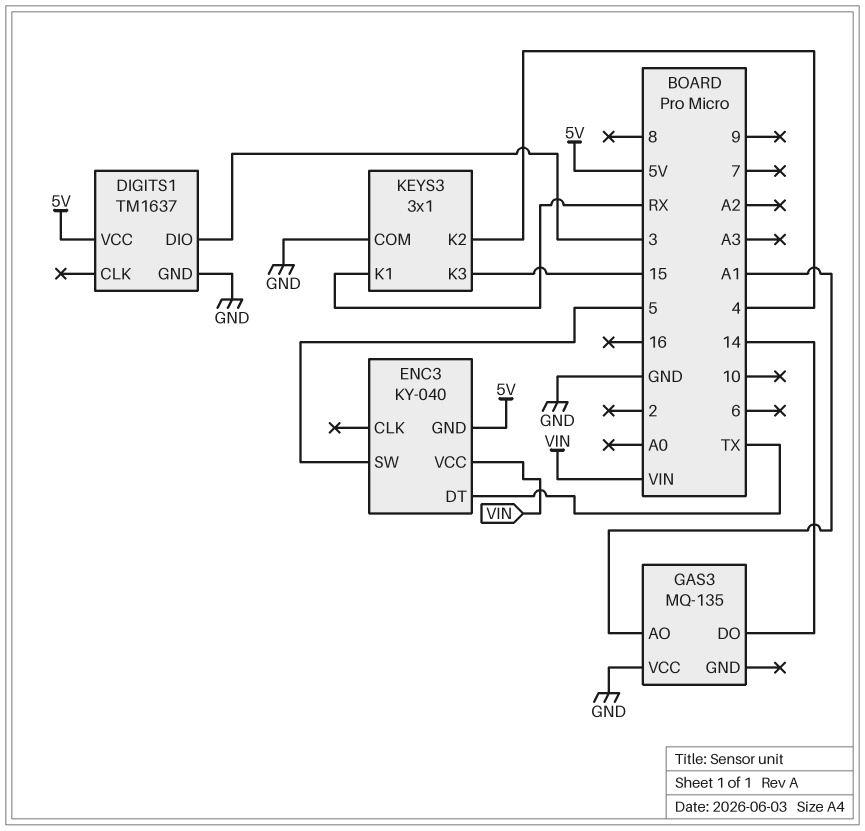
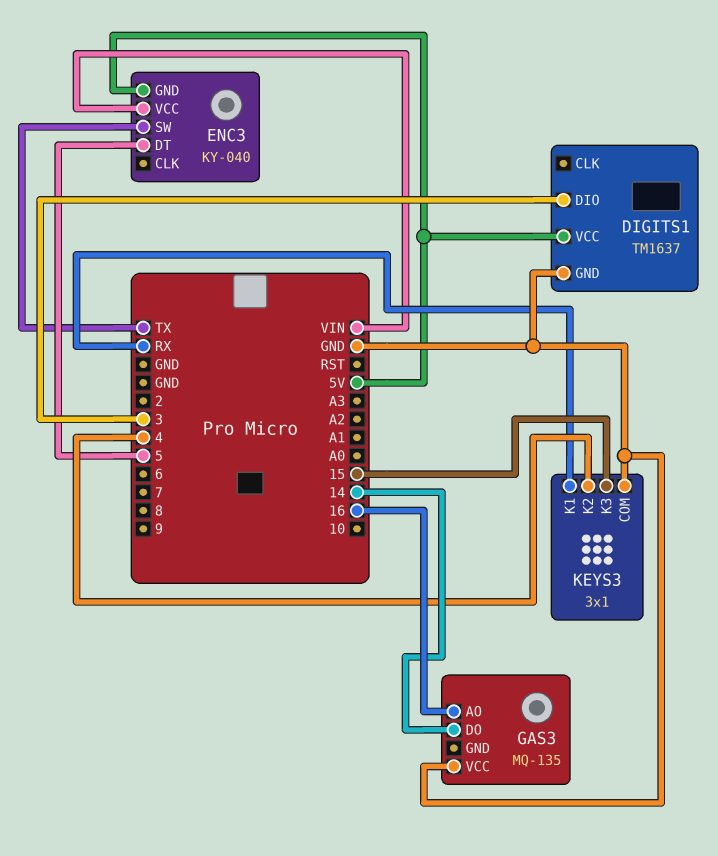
ENC3 pin DT: TX -> 5
ENC3 pin SW: 5 -> TX
GAS3 pin AO: A1 -> 16

